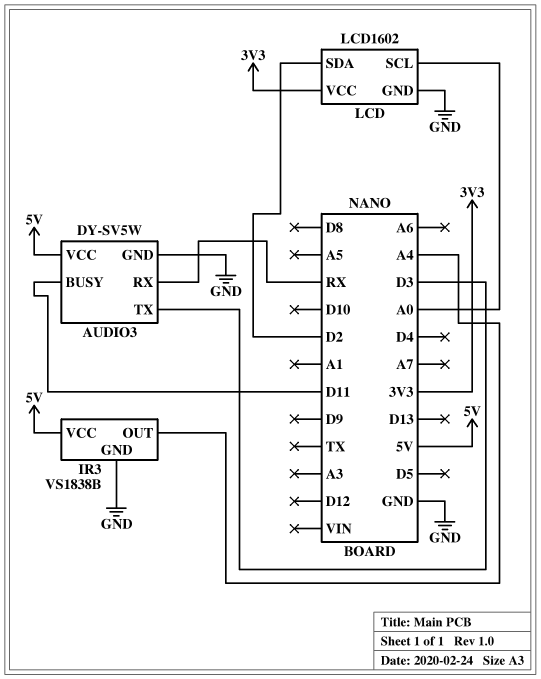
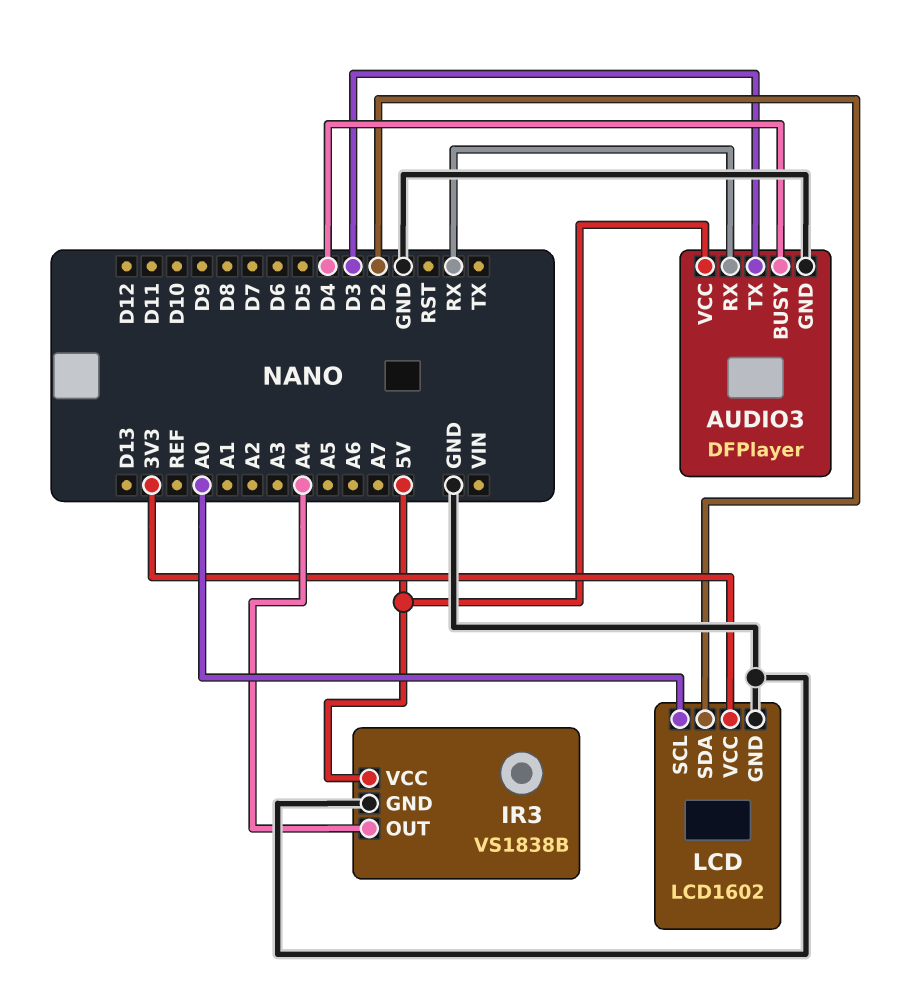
AUDIO3: DY-SV5W -> DFPlayer
AUDIO3 pin BUSY: D11 -> D4

